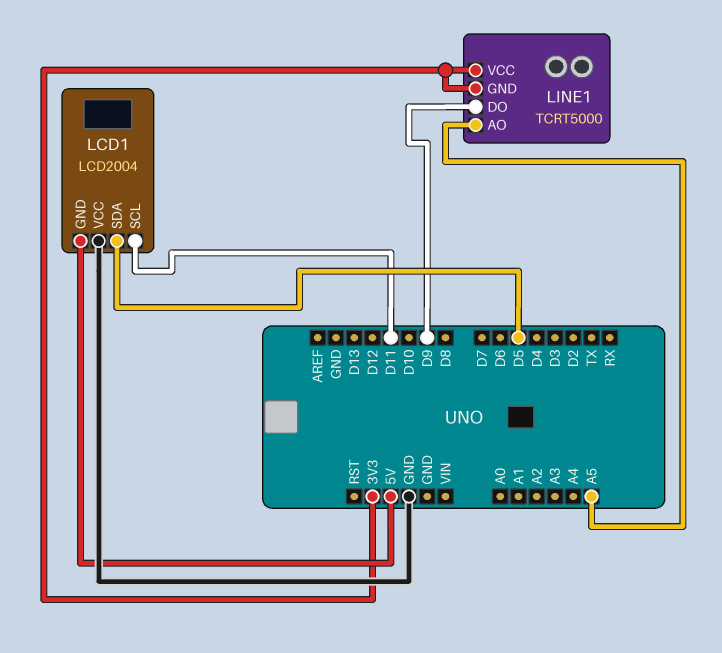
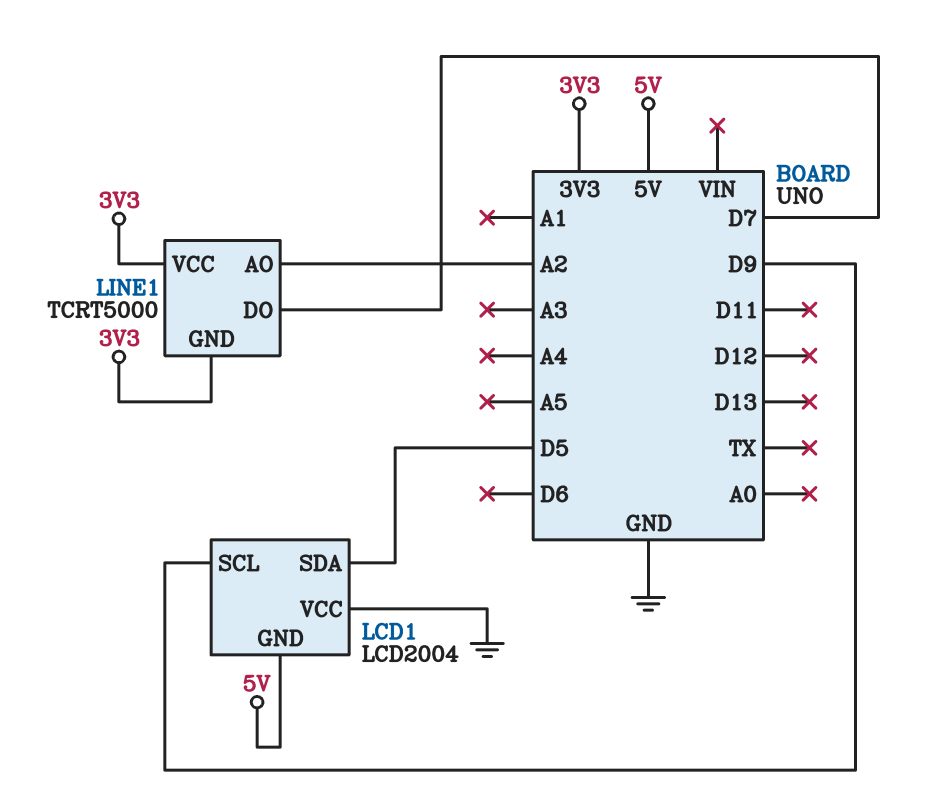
LCD1 pin SCL: D11 -> D9
LINE1 pin AO: A5 -> A2
LINE1 pin DO: D9 -> D7

